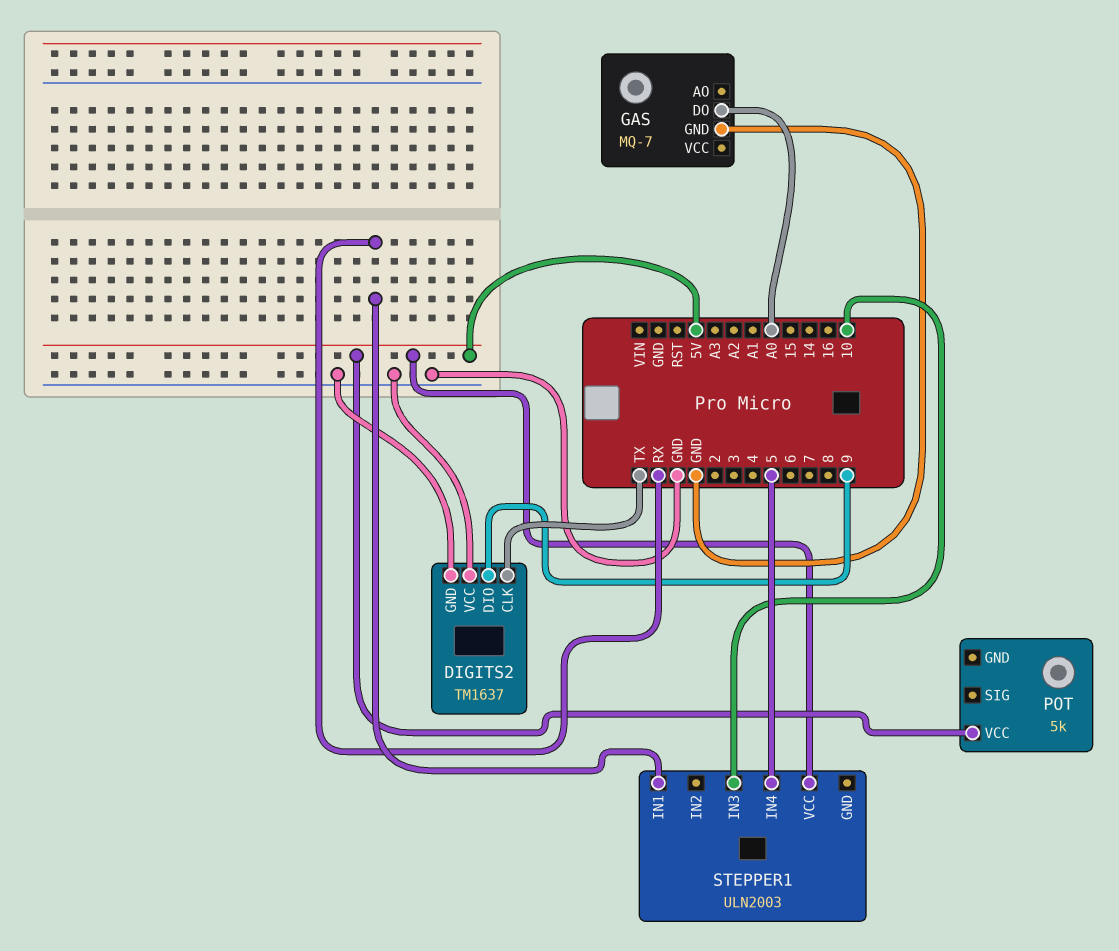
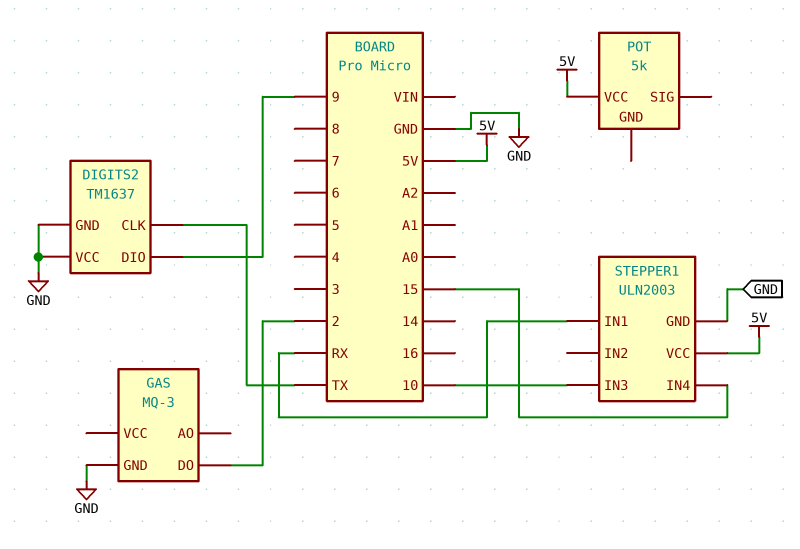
GAS: MQ-7 -> MQ-3
GAS pin DO: A0 -> 2
STEPPER1 pin GND: none -> GND
STEPPER1 pin IN4: 5 -> 15

